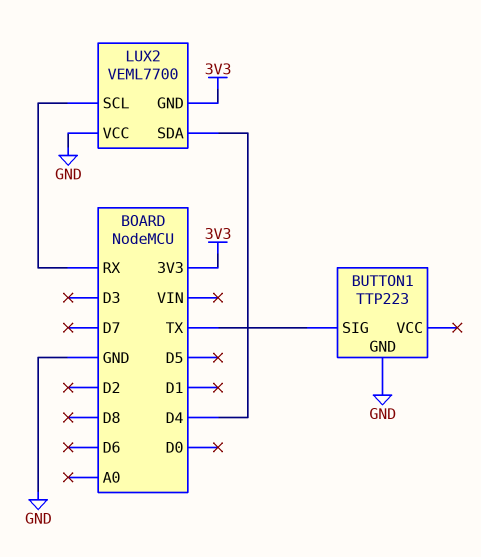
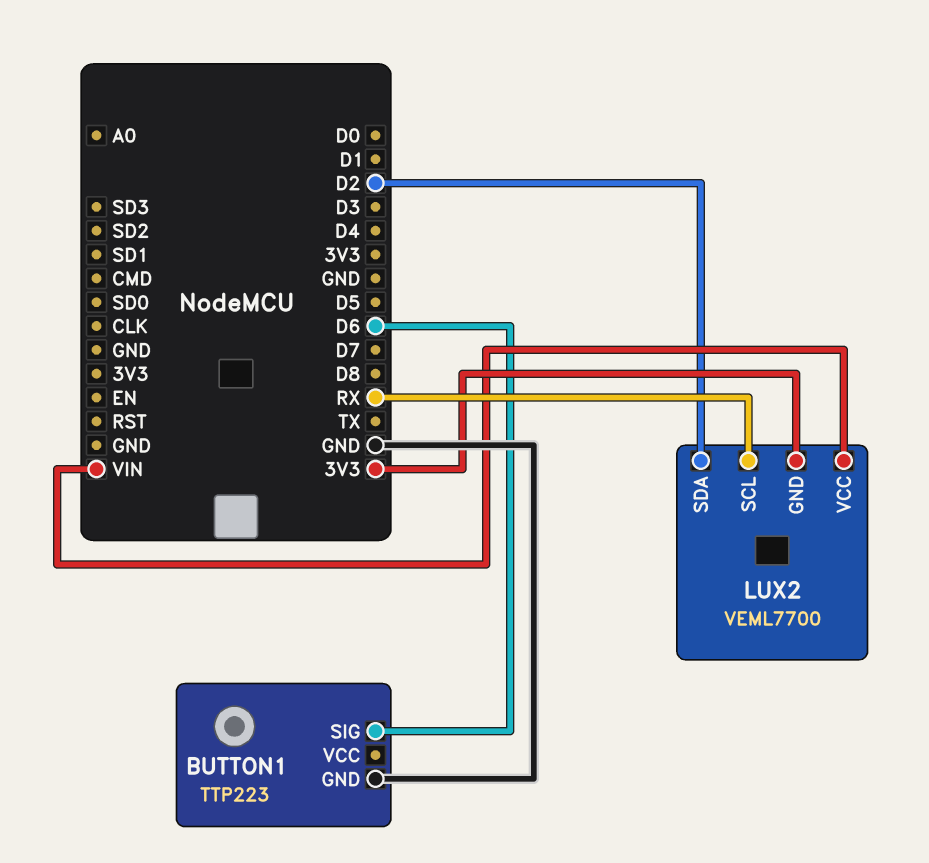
BUTTON1 pin SIG: TX -> D6
LUX2 pin SDA: D4 -> D2
LUX2 pin VCC: GND -> VIN

